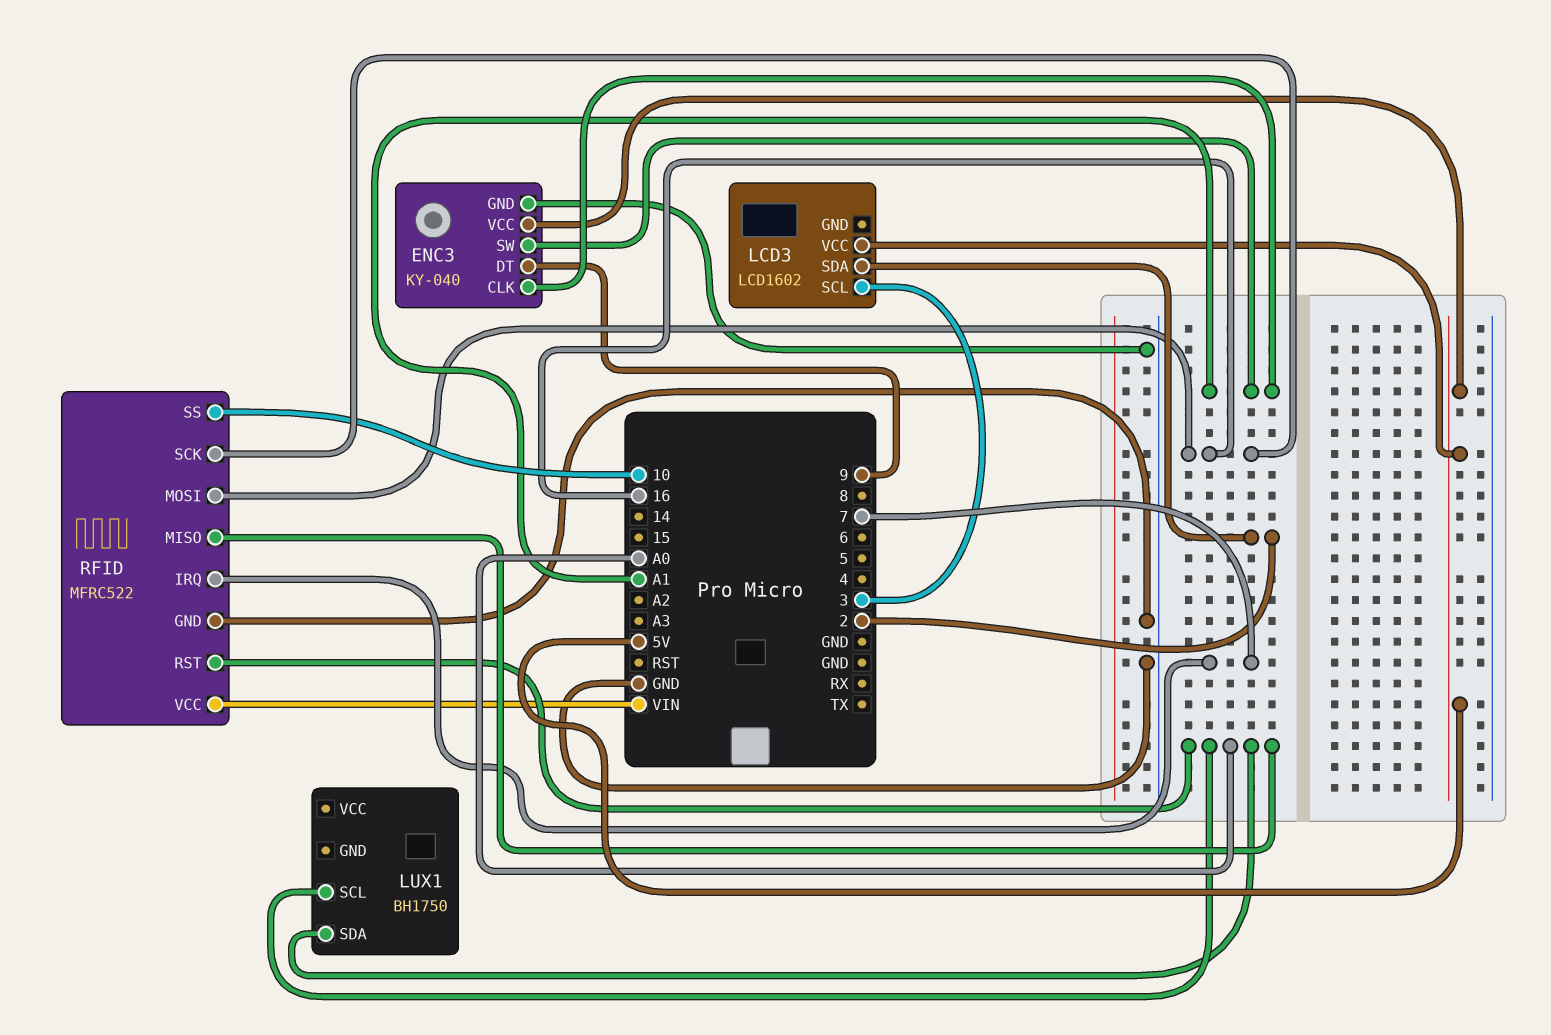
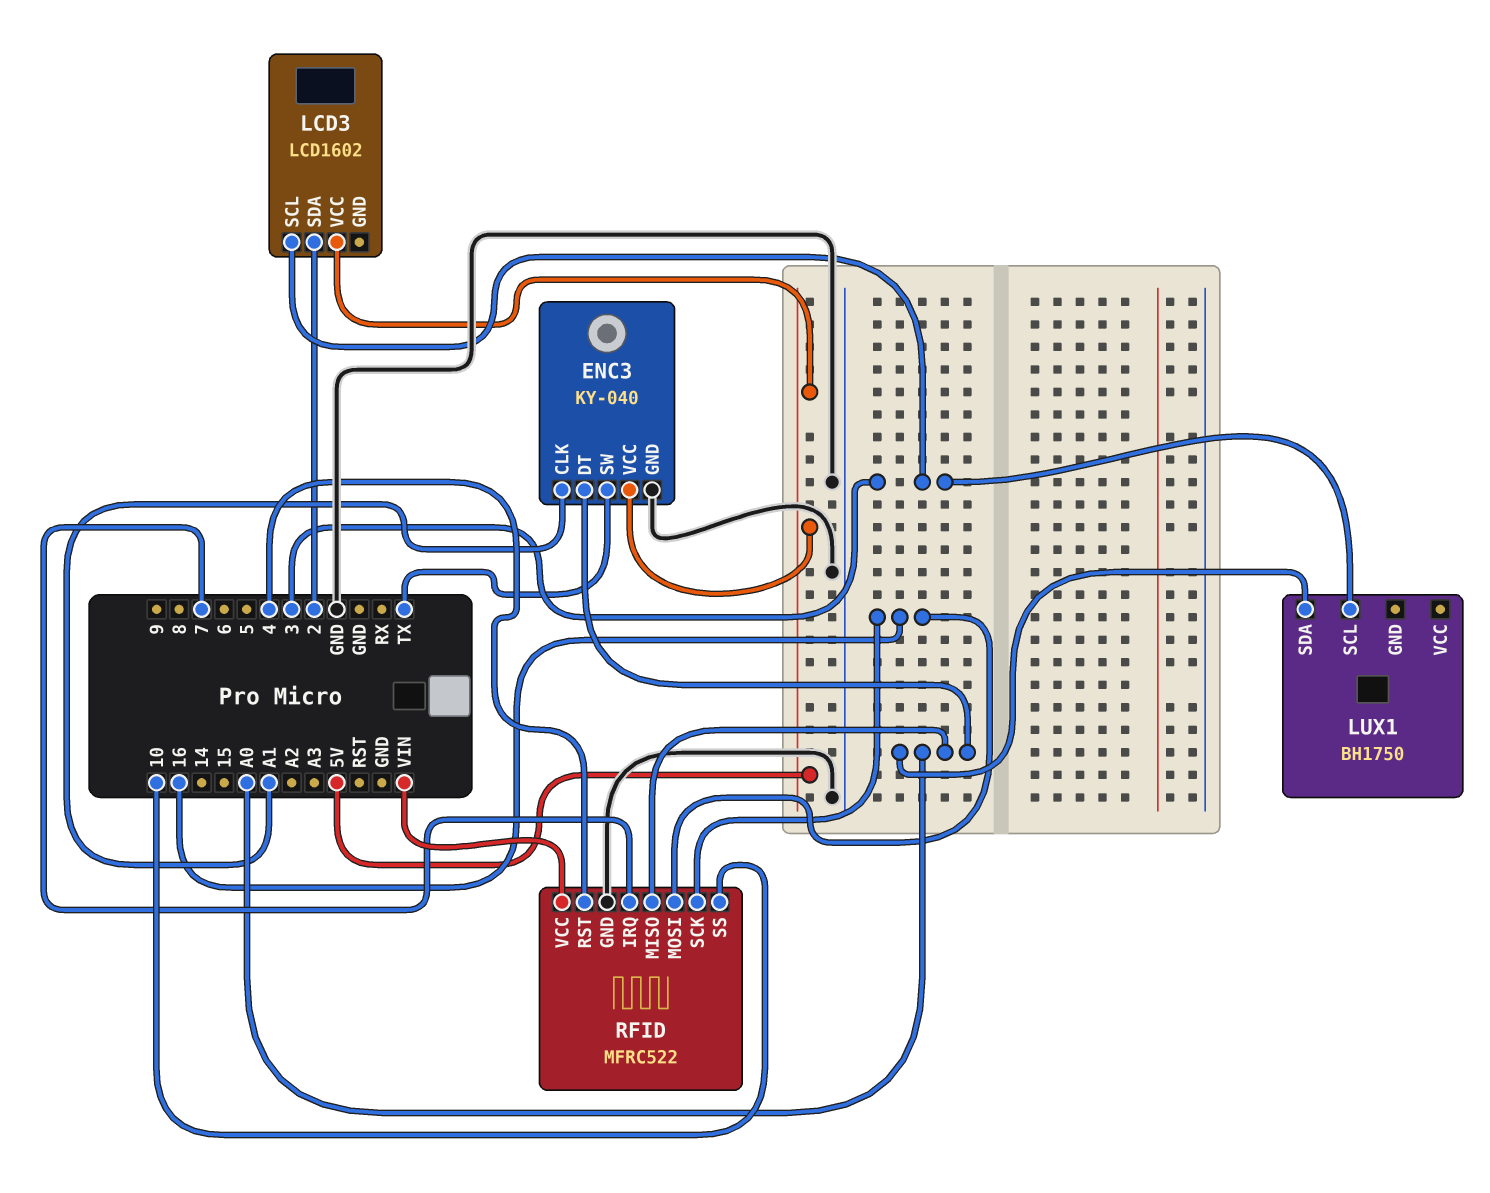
ENC3 pin DT: 9 -> A0
ENC3 pin SW: A1 -> TX
LUX1 pin SCL: A0 -> 3
RFID pin RST: A0 -> 4

